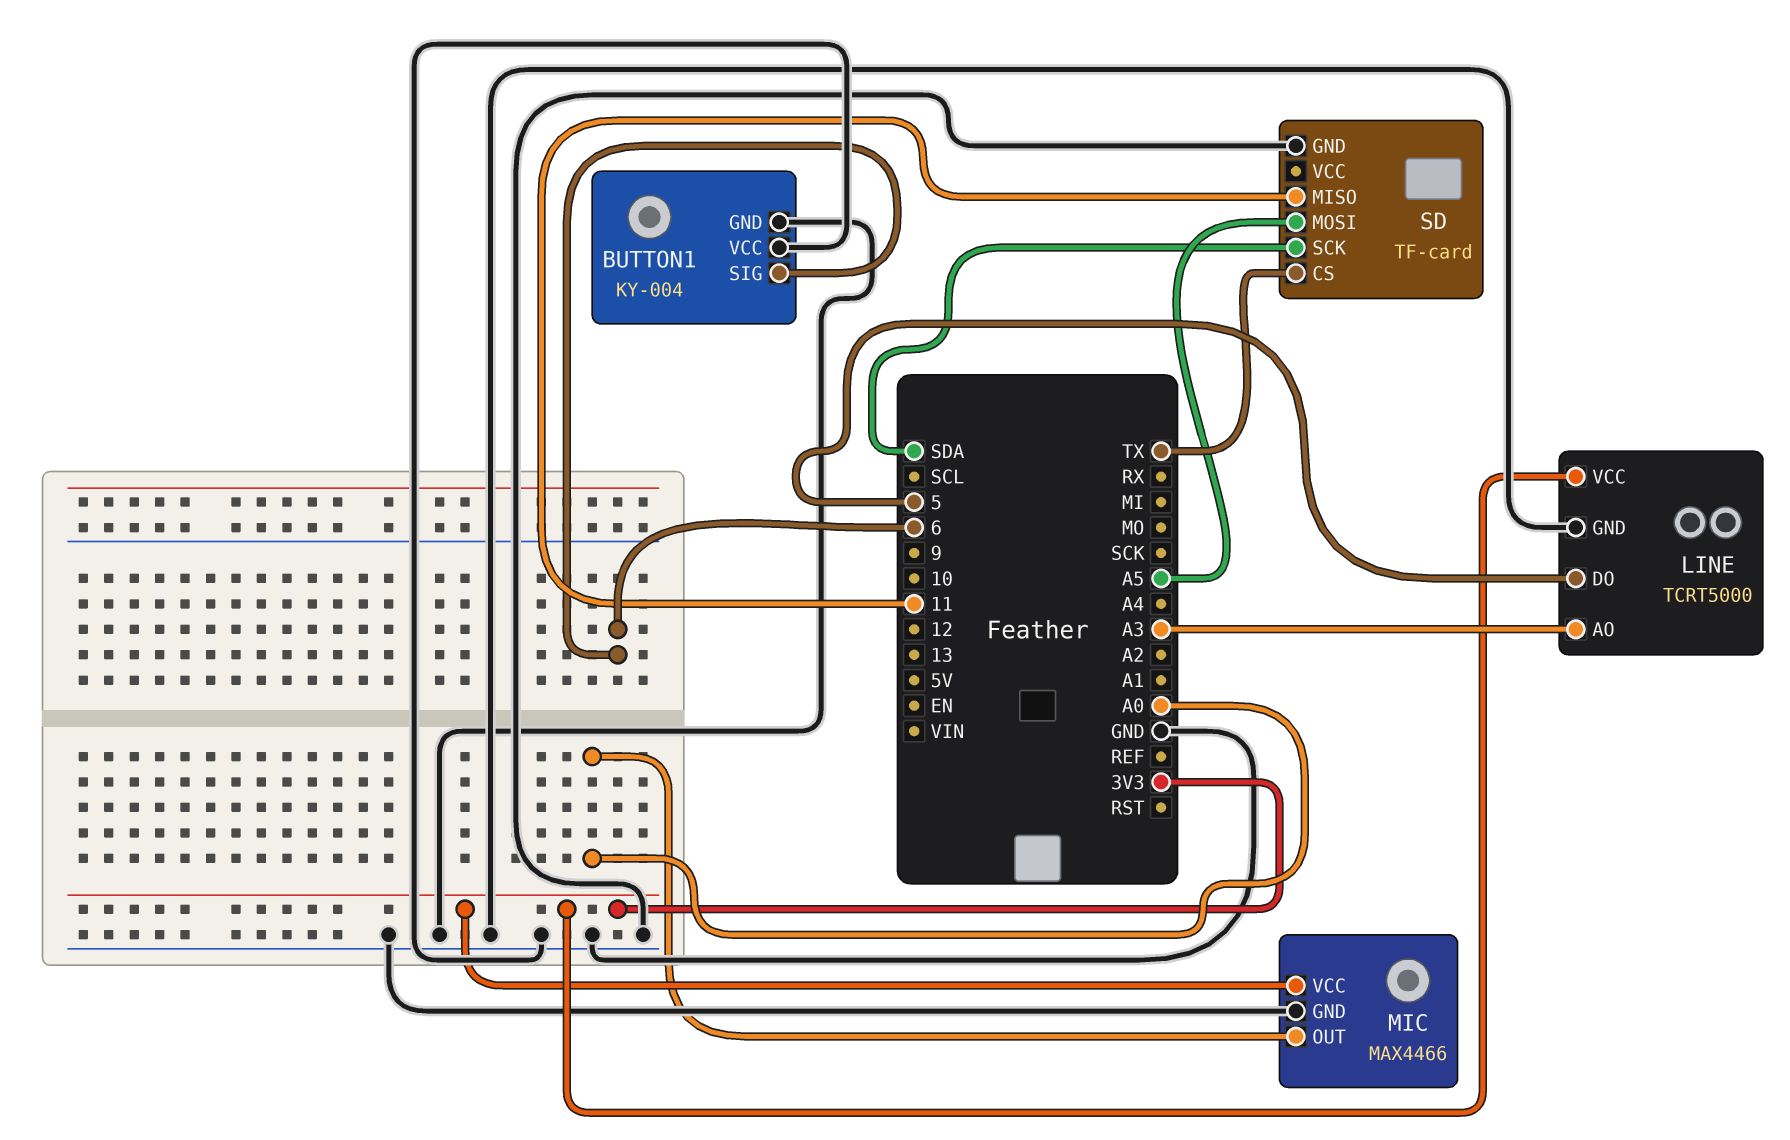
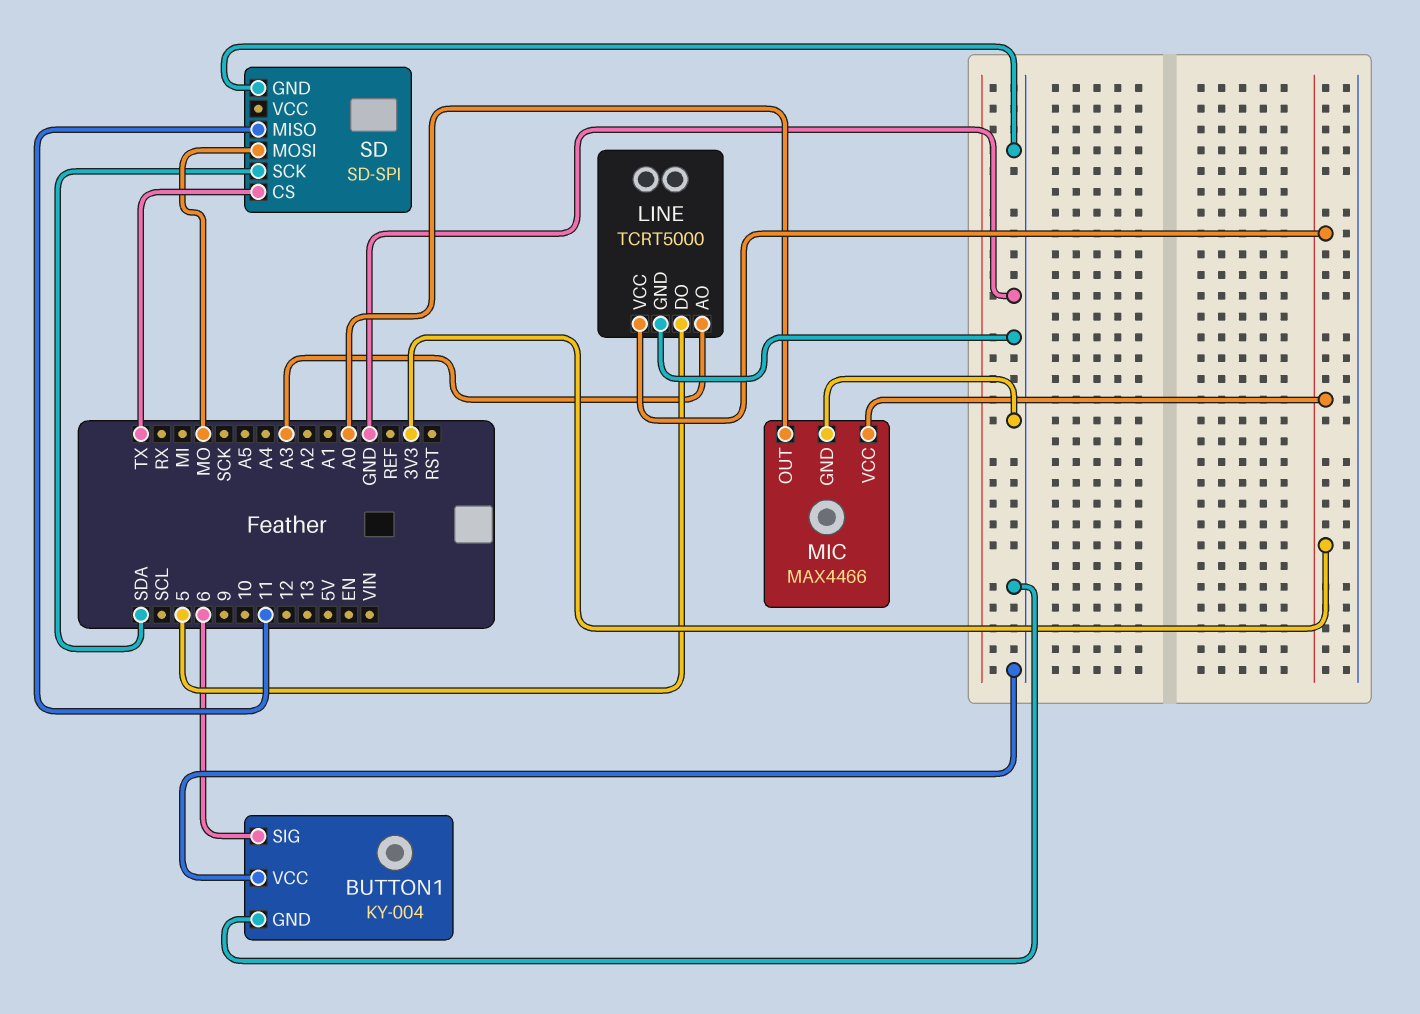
SD: TF-card -> SD-SPI
SD pin MOSI: A5 -> MO

